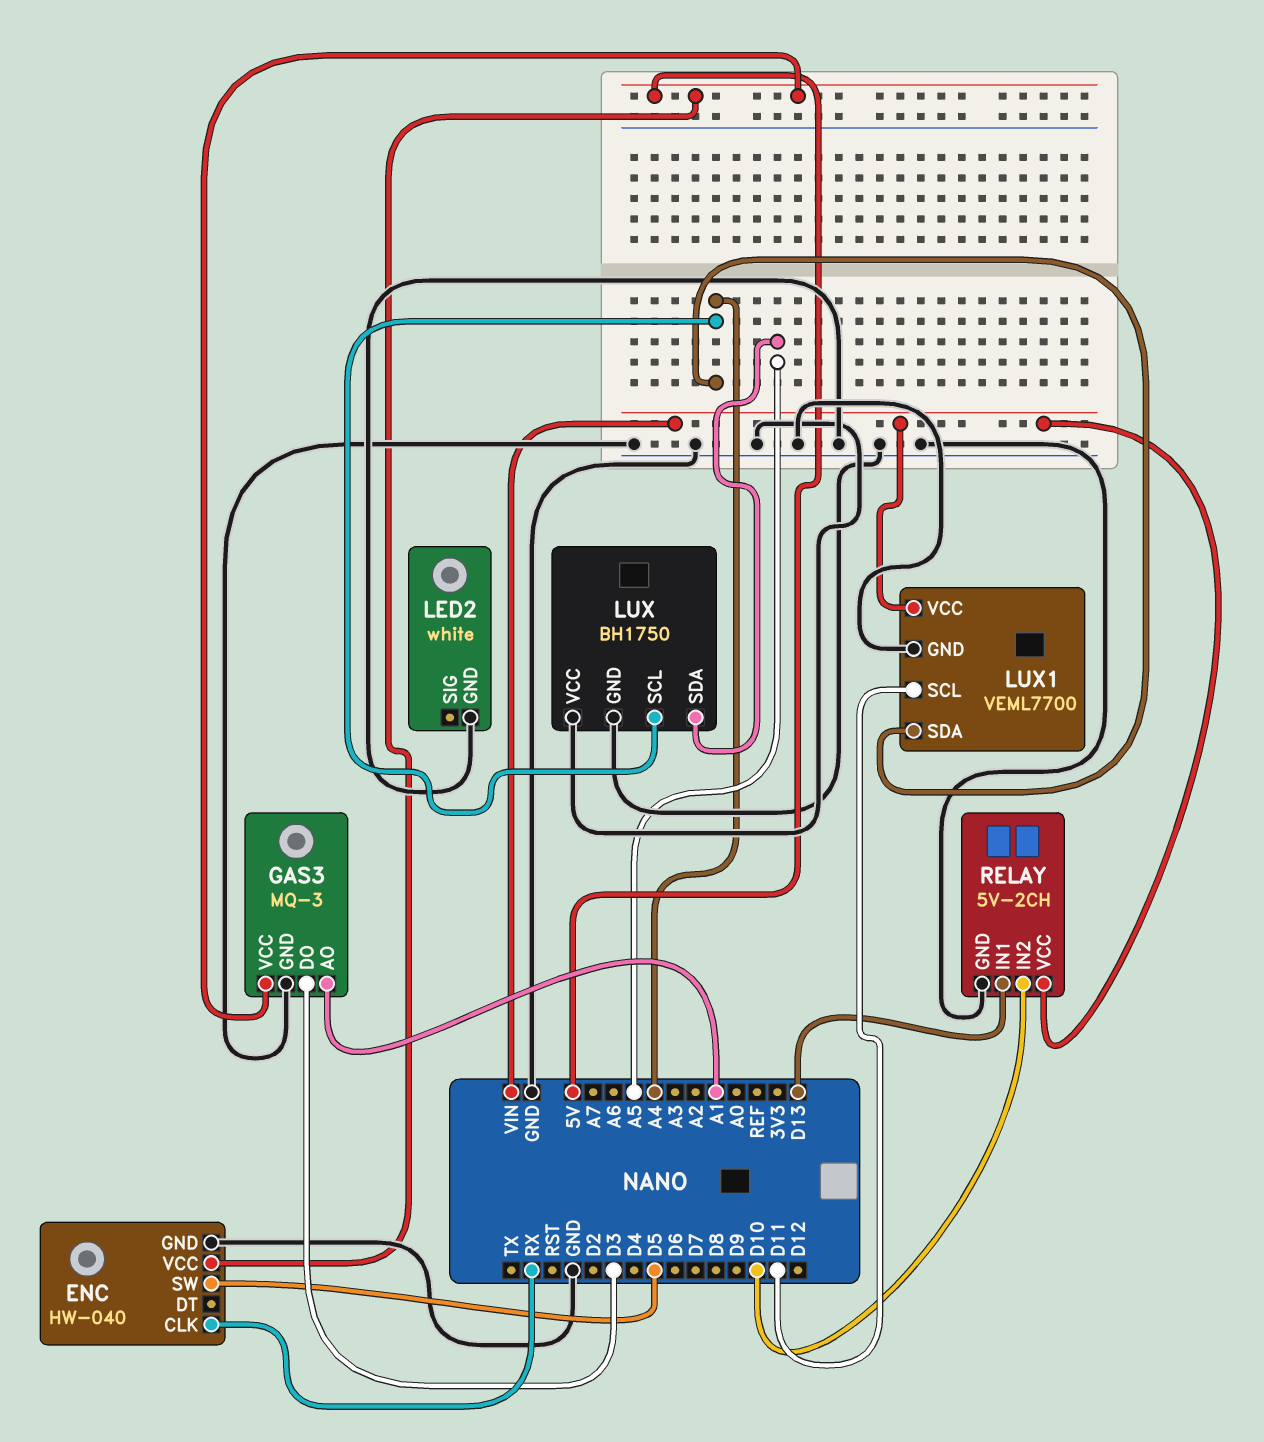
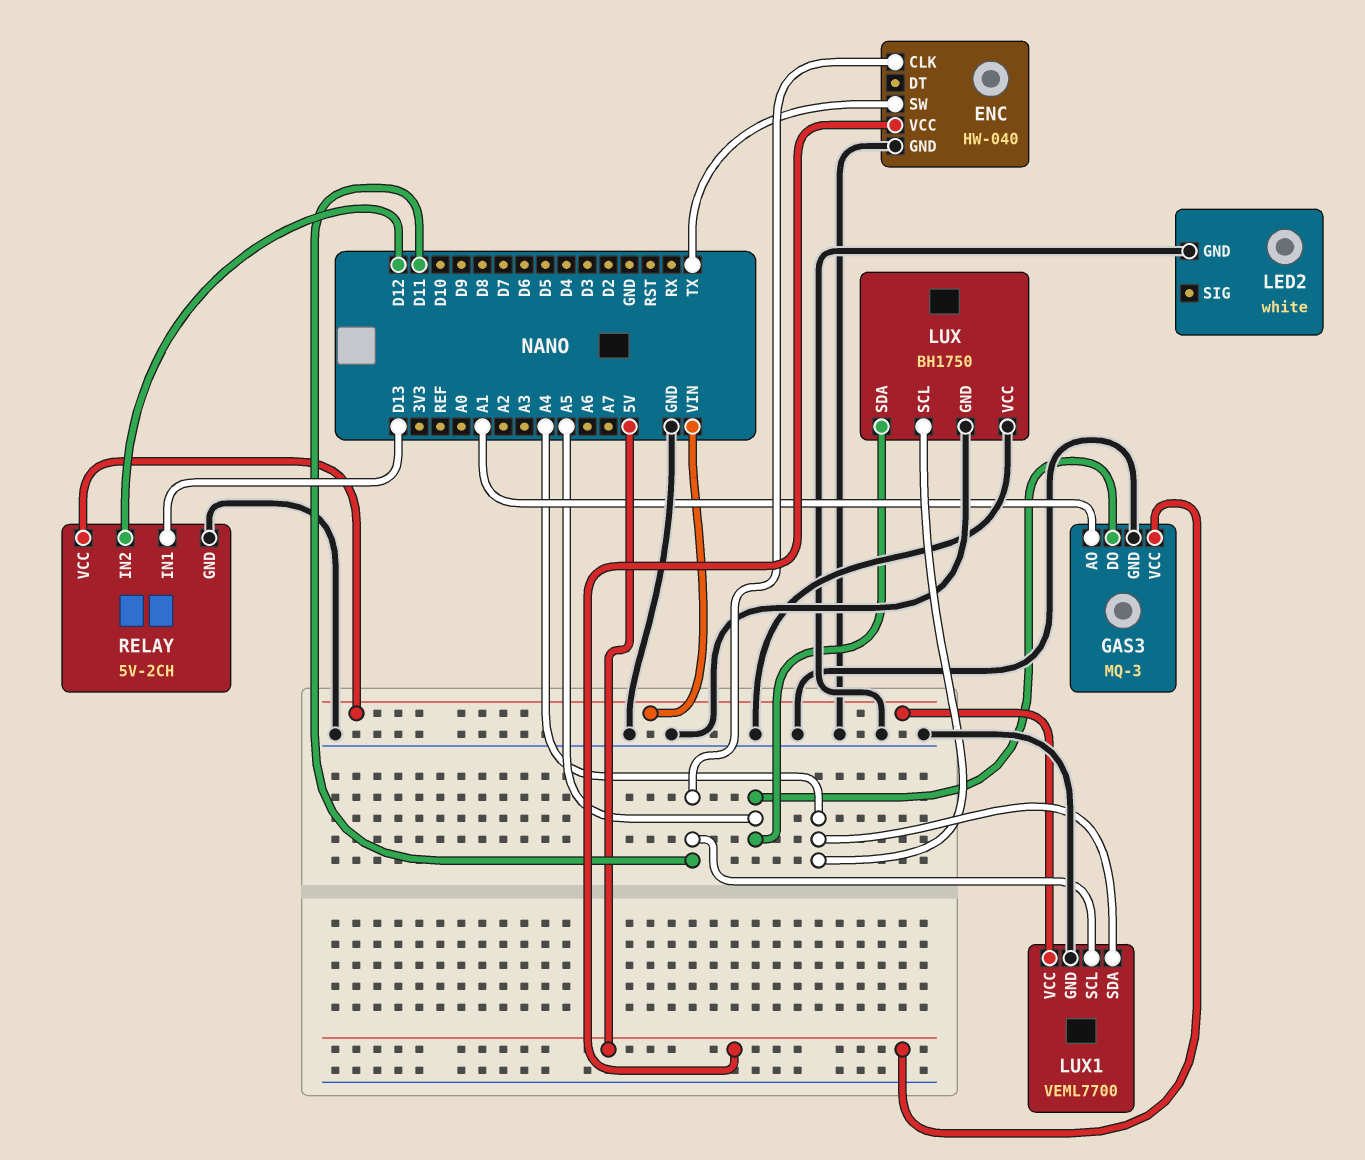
ENC pin CLK: RX -> D11
ENC pin SW: D5 -> TX
GAS3 pin DO: D3 -> A5
RELAY pin IN2: D10 -> D12

